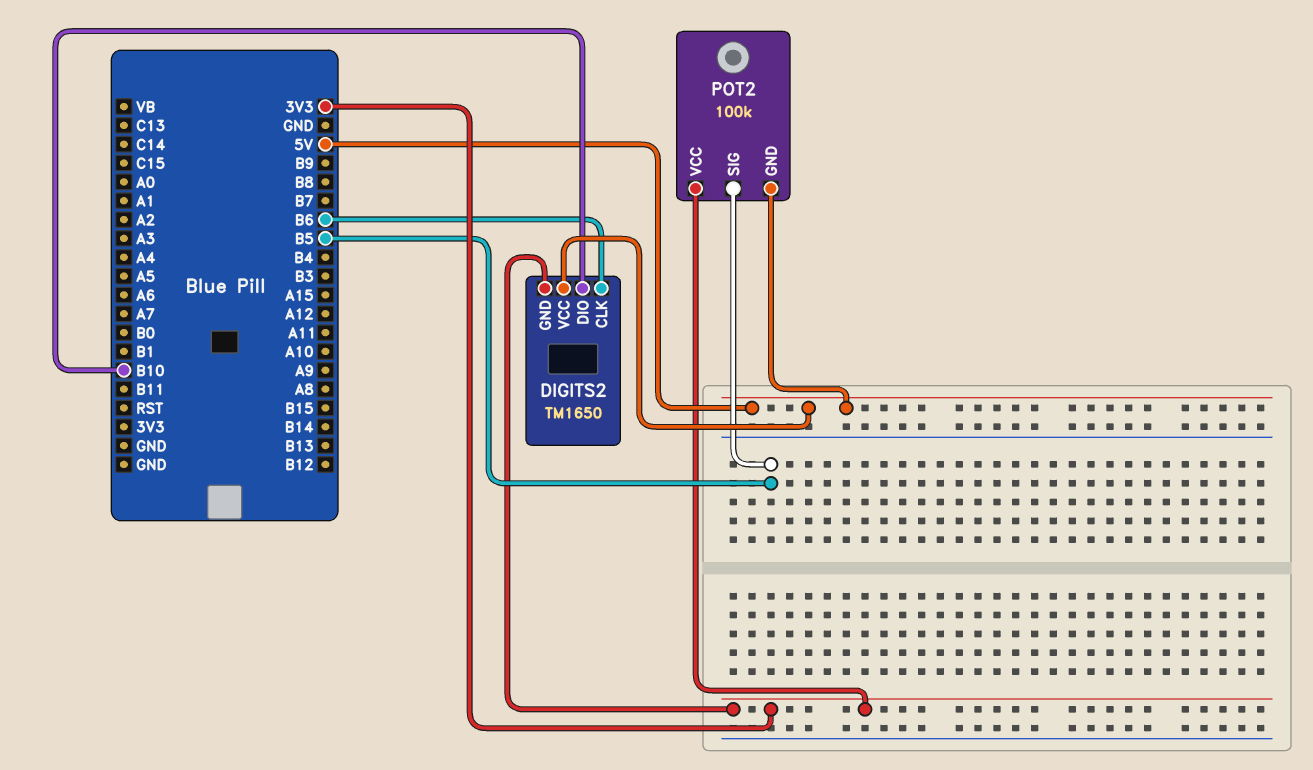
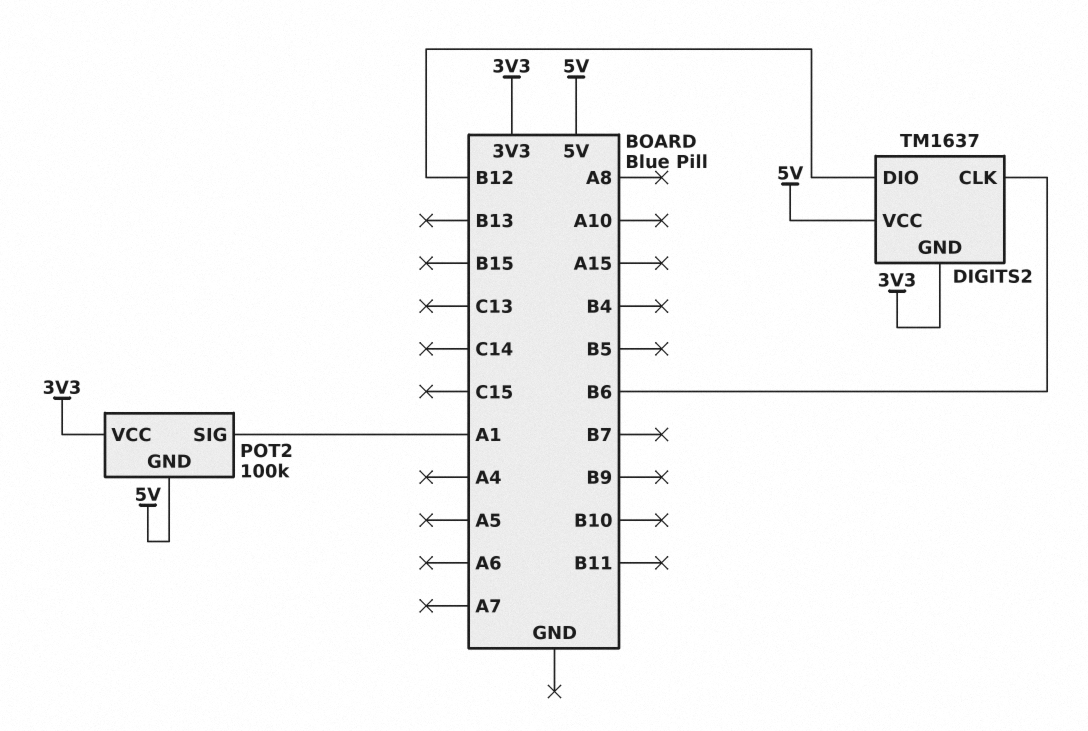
DIGITS2: TM1650 -> TM1637
DIGITS2 pin DIO: B10 -> B12
POT2 pin SIG: B5 -> A1

